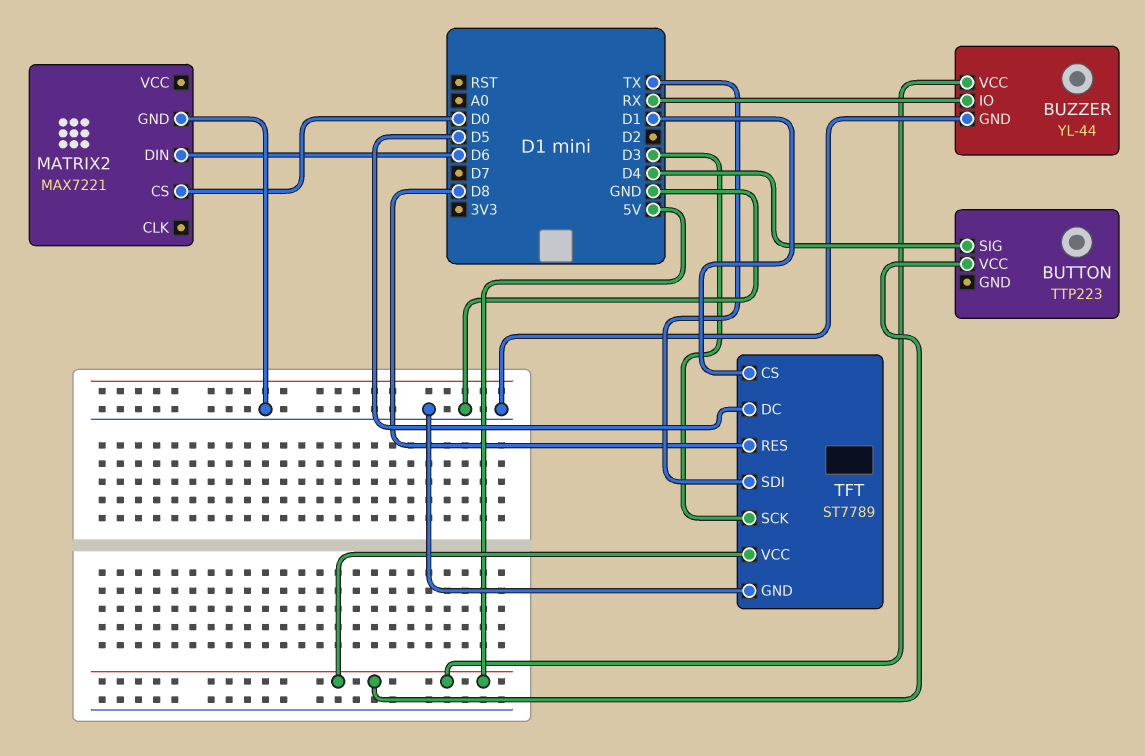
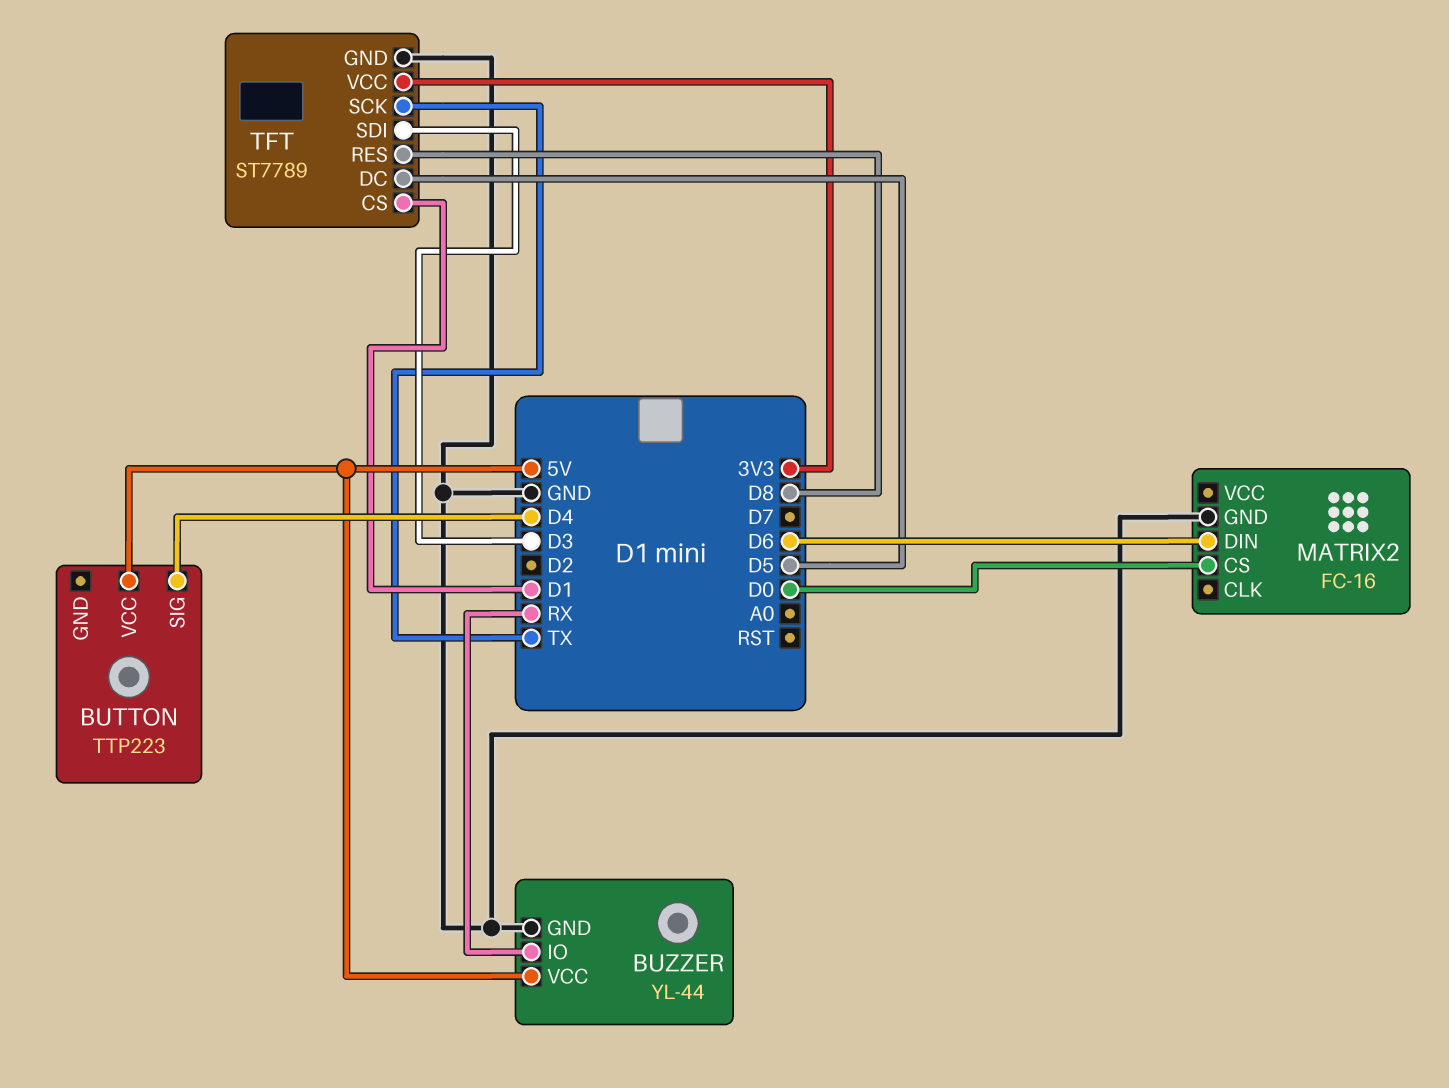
MATRIX2: MAX7221 -> FC-16
TFT pin SCK: D3 -> TX
TFT pin SDI: TX -> D3
TFT pin VCC: 5V -> 3V3

